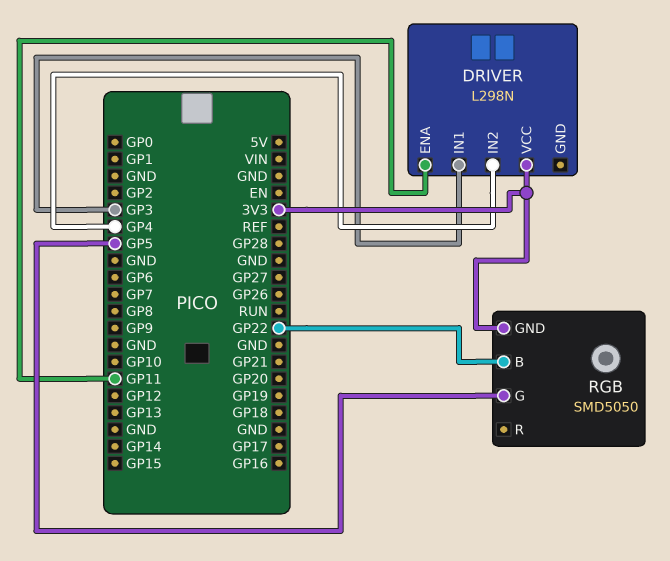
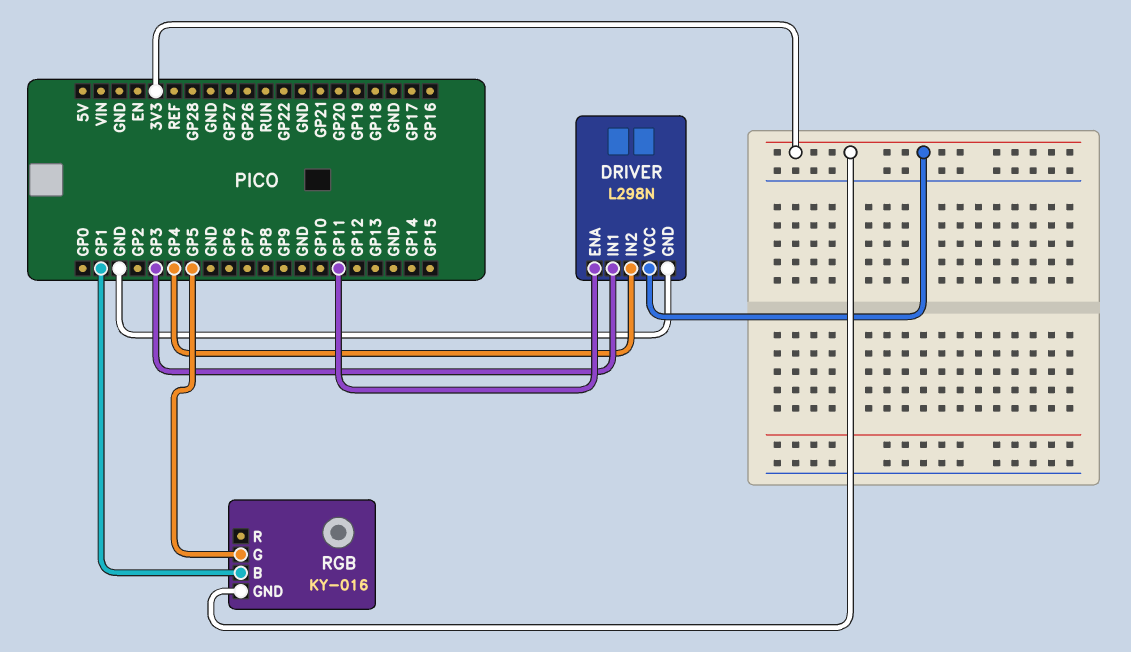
DRIVER pin GND: none -> GND
RGB: SMD5050 -> KY-016
RGB pin B: GP22 -> GP1

